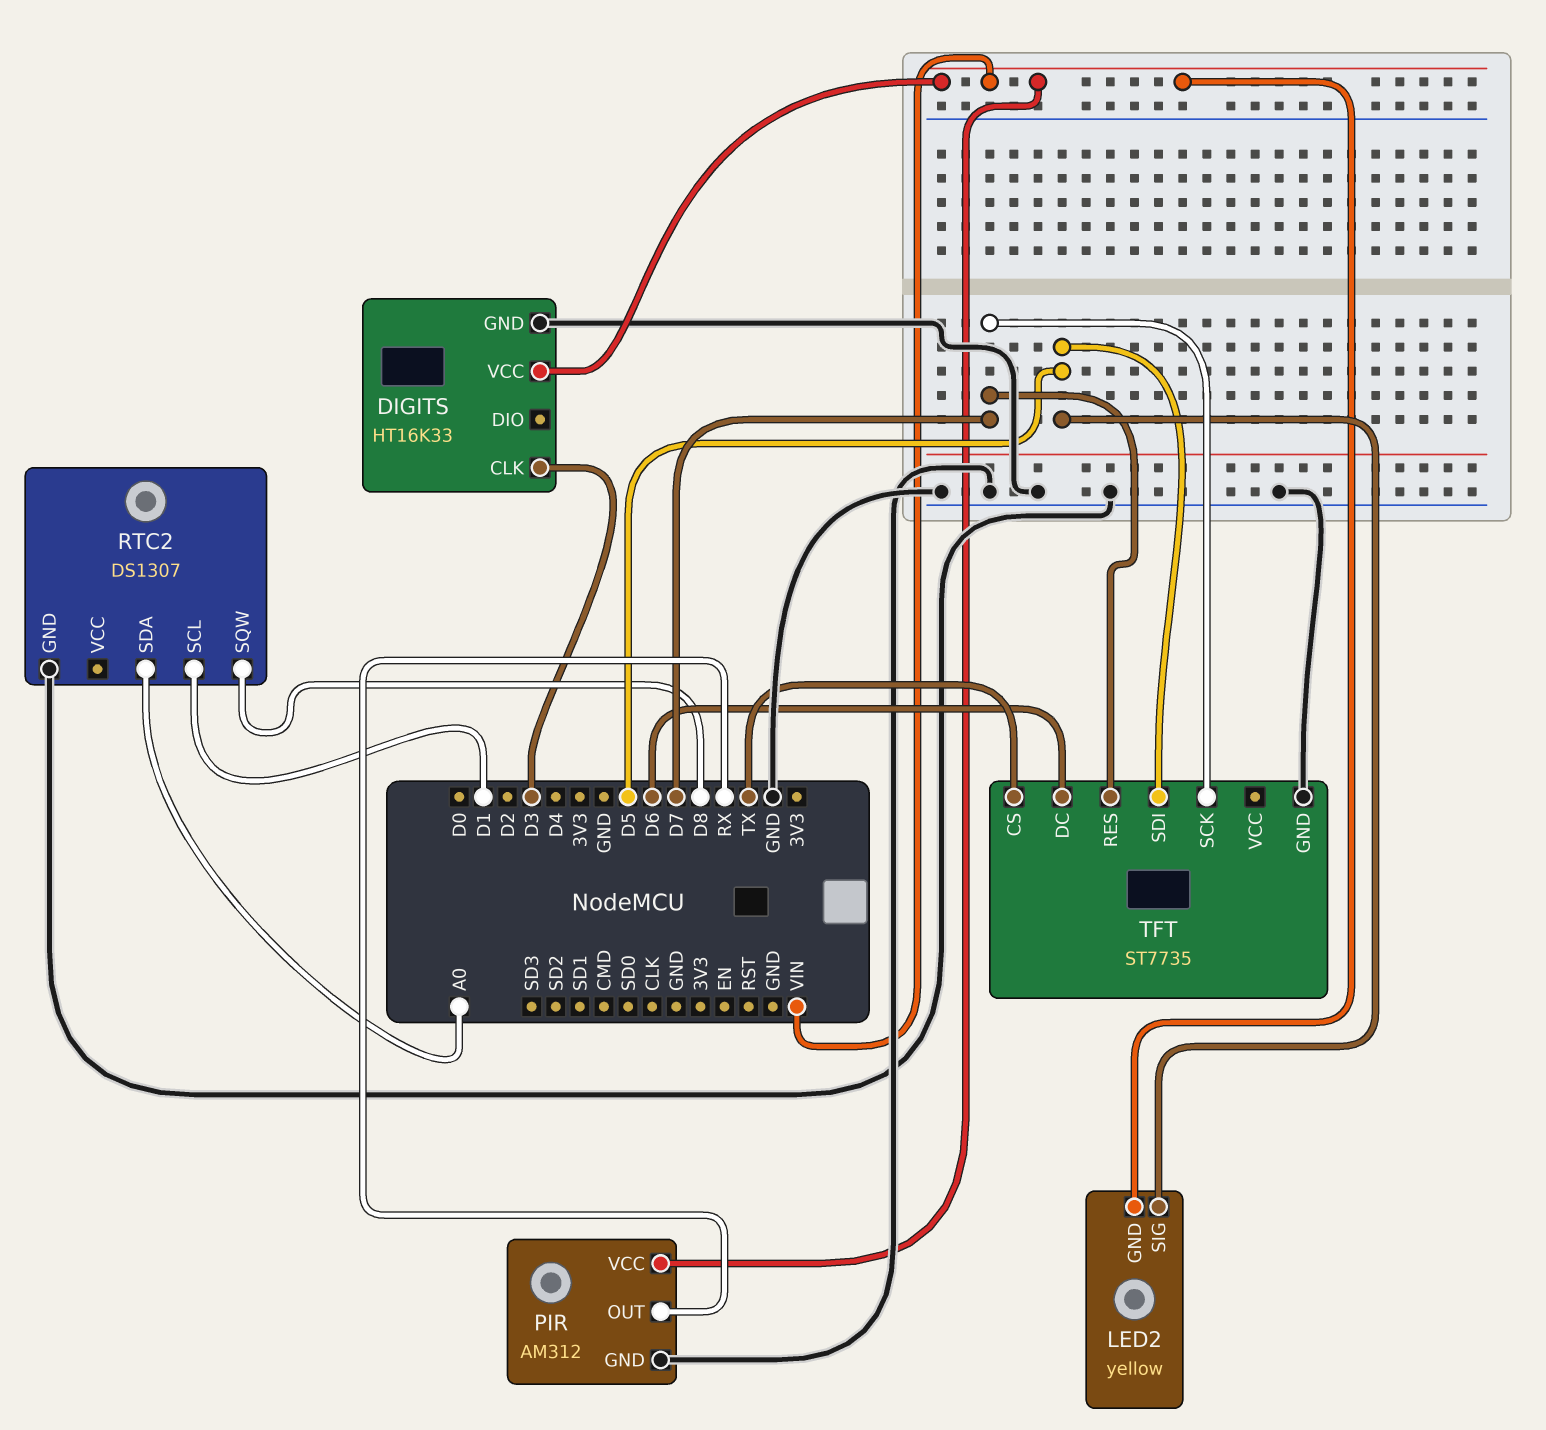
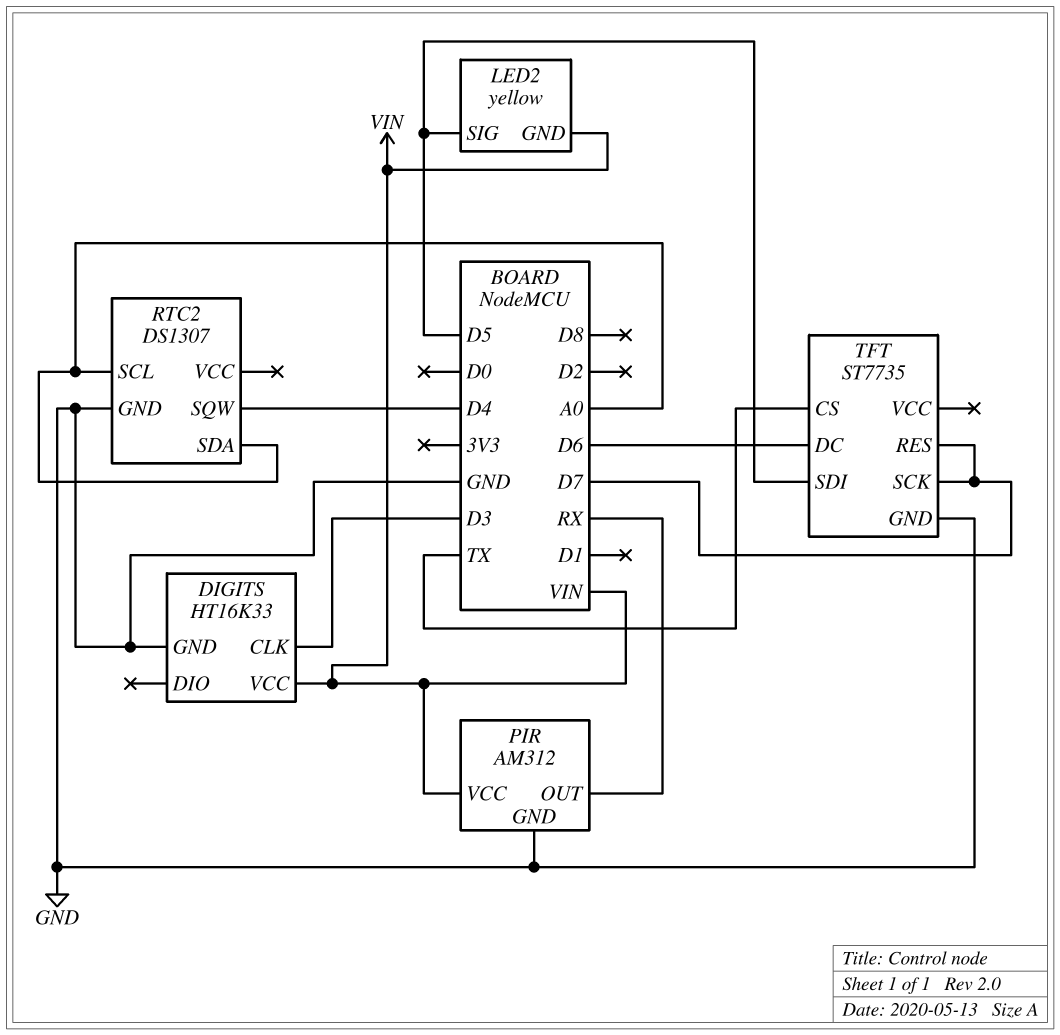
RTC2 pin SCL: D1 -> A0
RTC2 pin SQW: D8 -> D4

